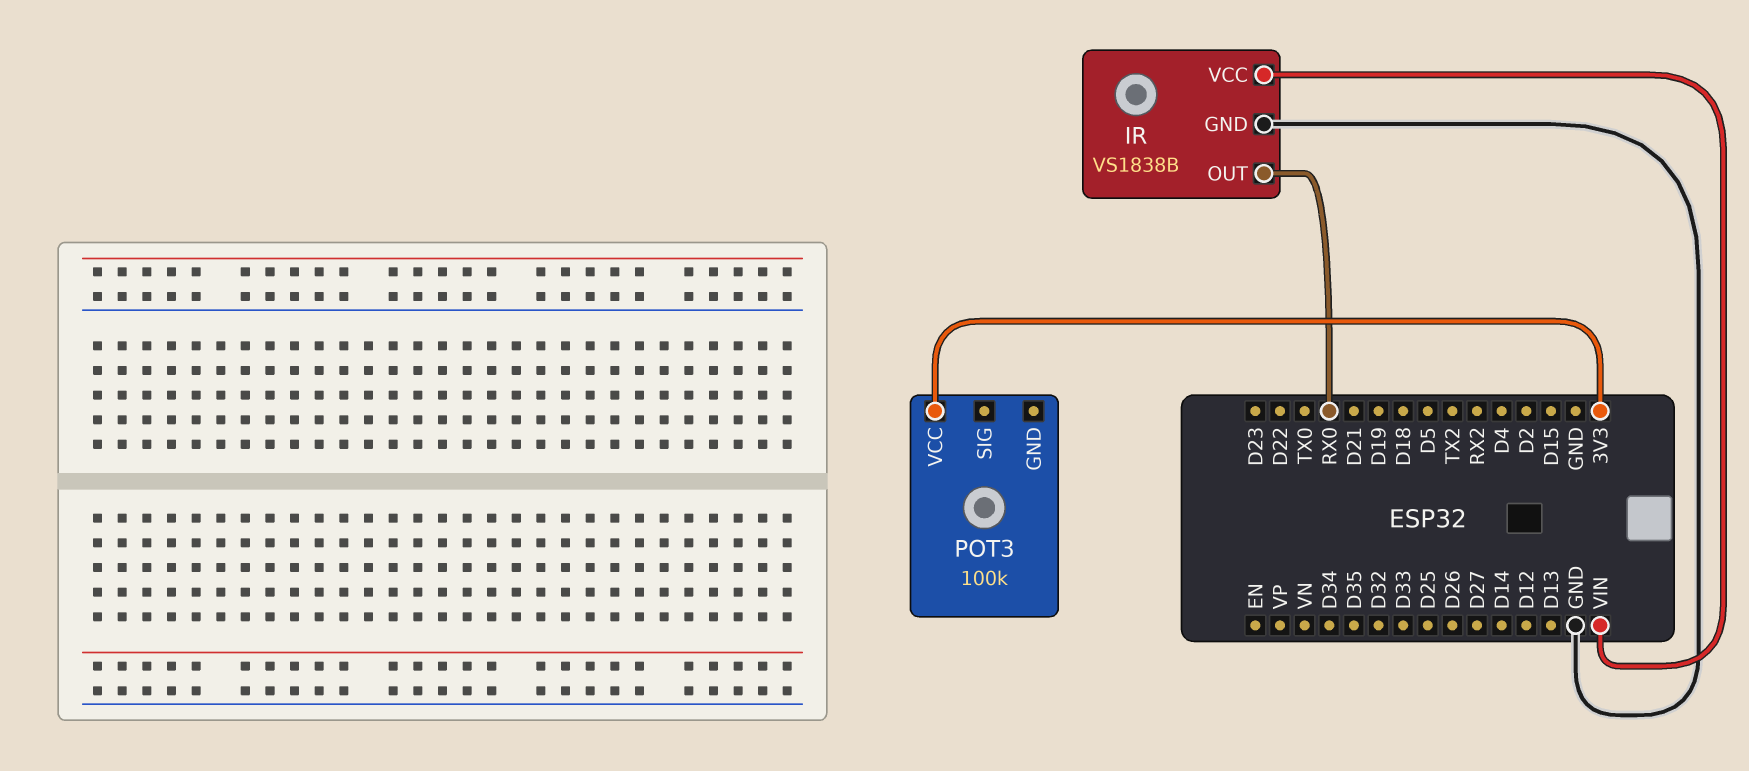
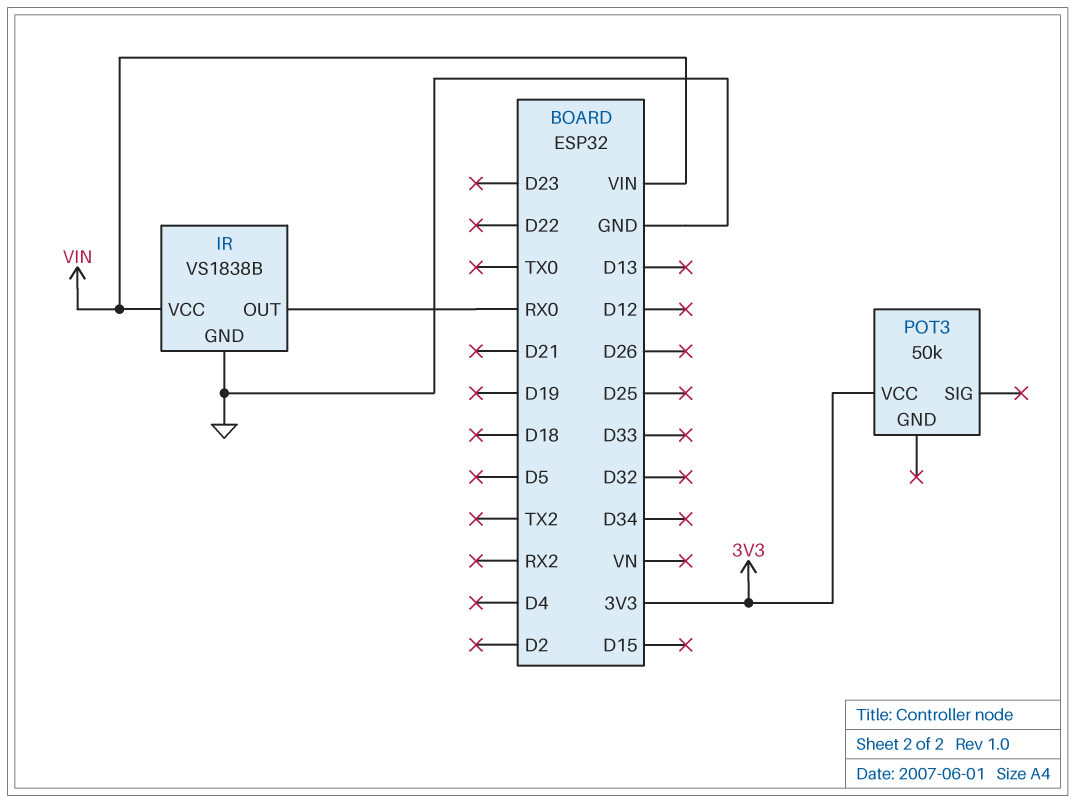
POT3: 100k -> 50k

